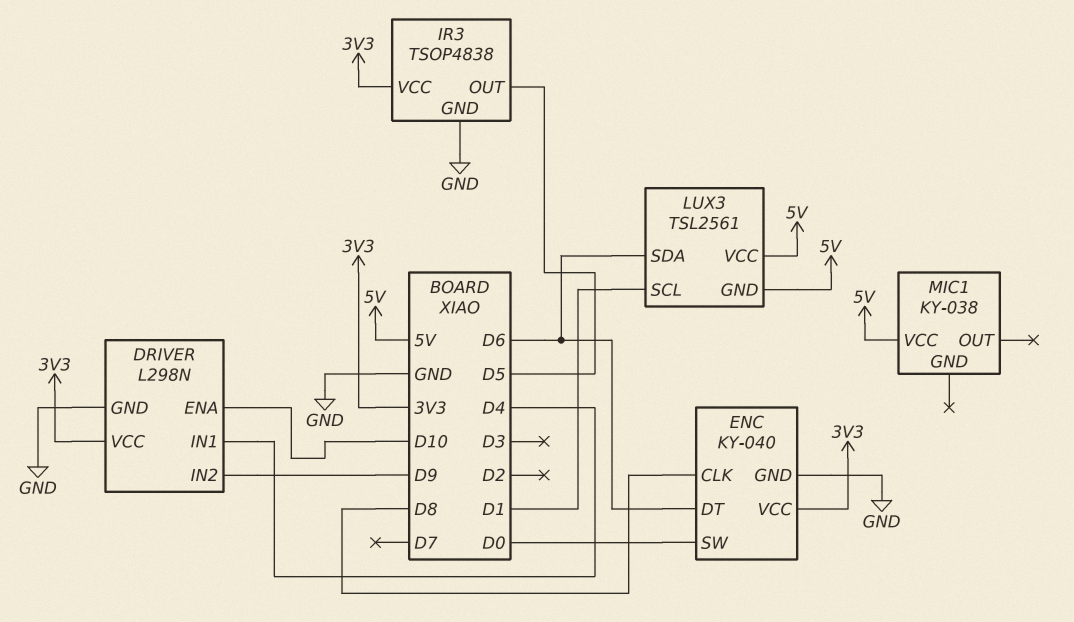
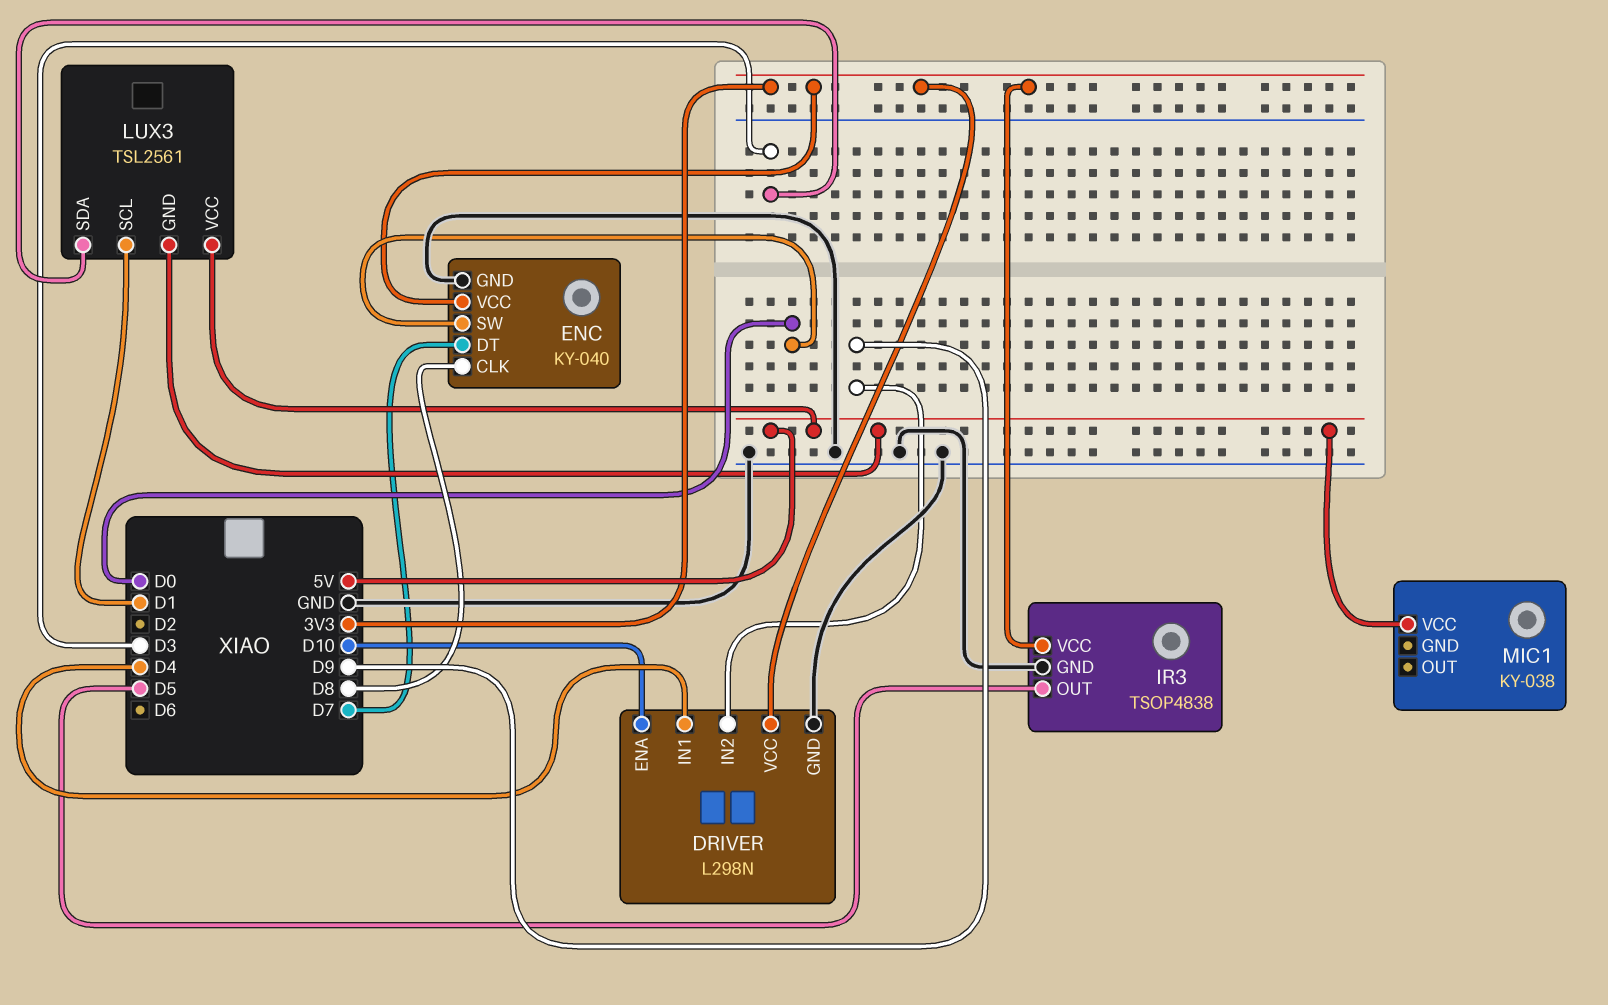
ENC pin DT: D6 -> D7
LUX3 pin SDA: D6 -> D3

